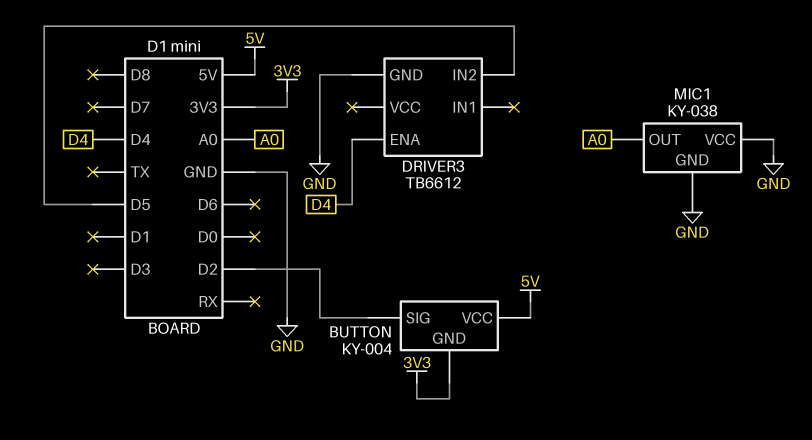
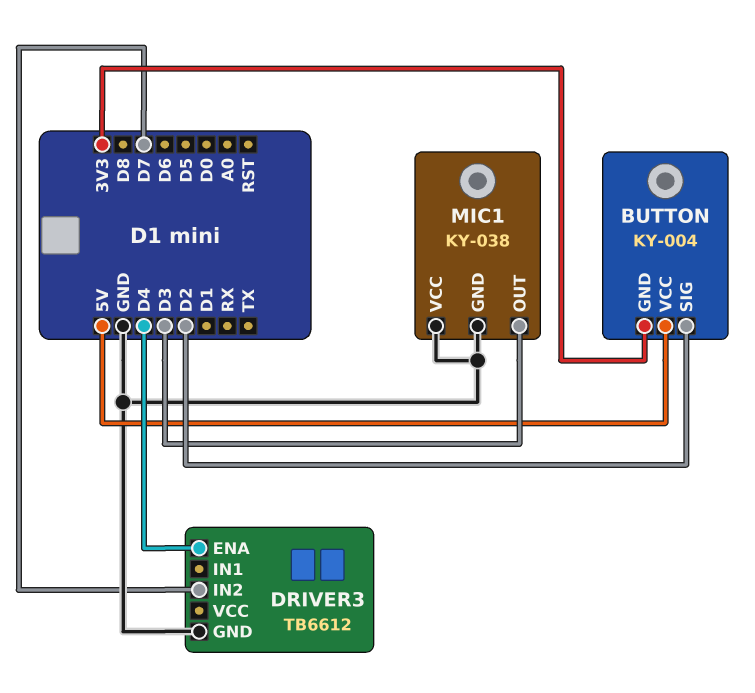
DRIVER3 pin IN2: D5 -> D7
MIC1 pin OUT: A0 -> D3

